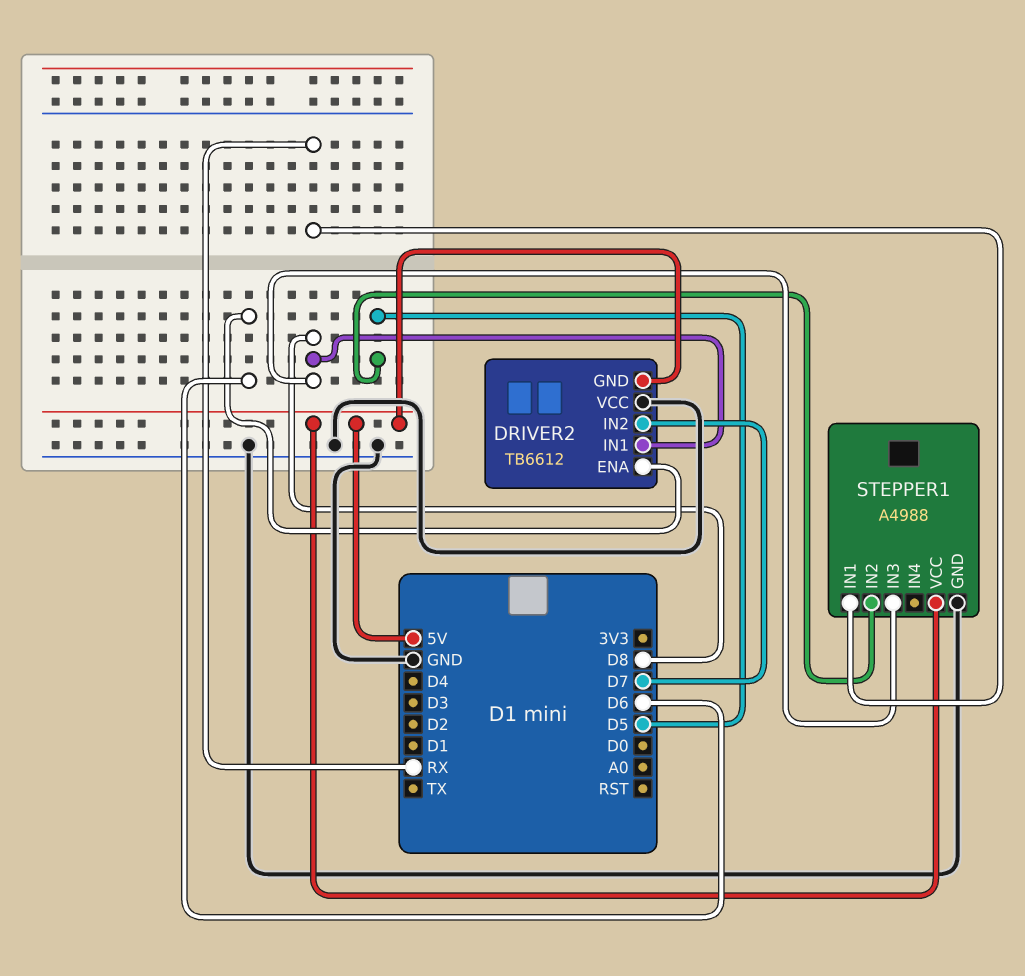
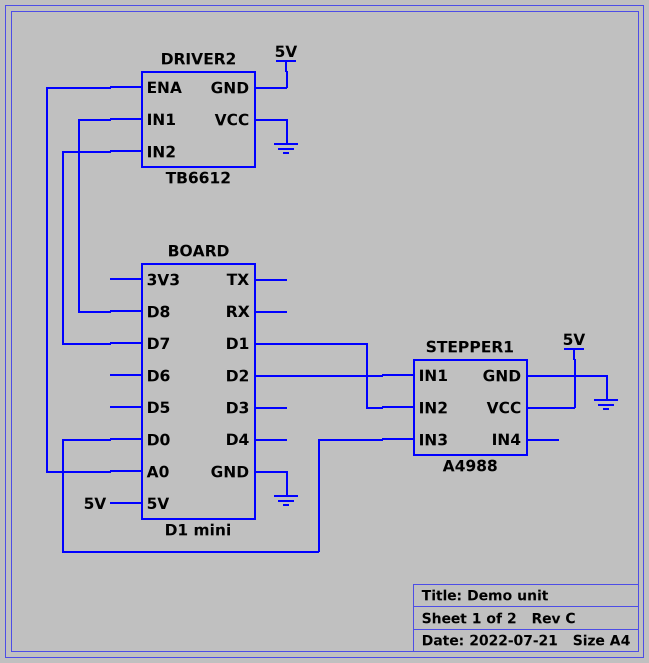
DRIVER2 pin ENA: D6 -> A0
STEPPER1 pin IN1: RX -> D2
STEPPER1 pin IN2: D5 -> D1
STEPPER1 pin IN3: D8 -> D0

